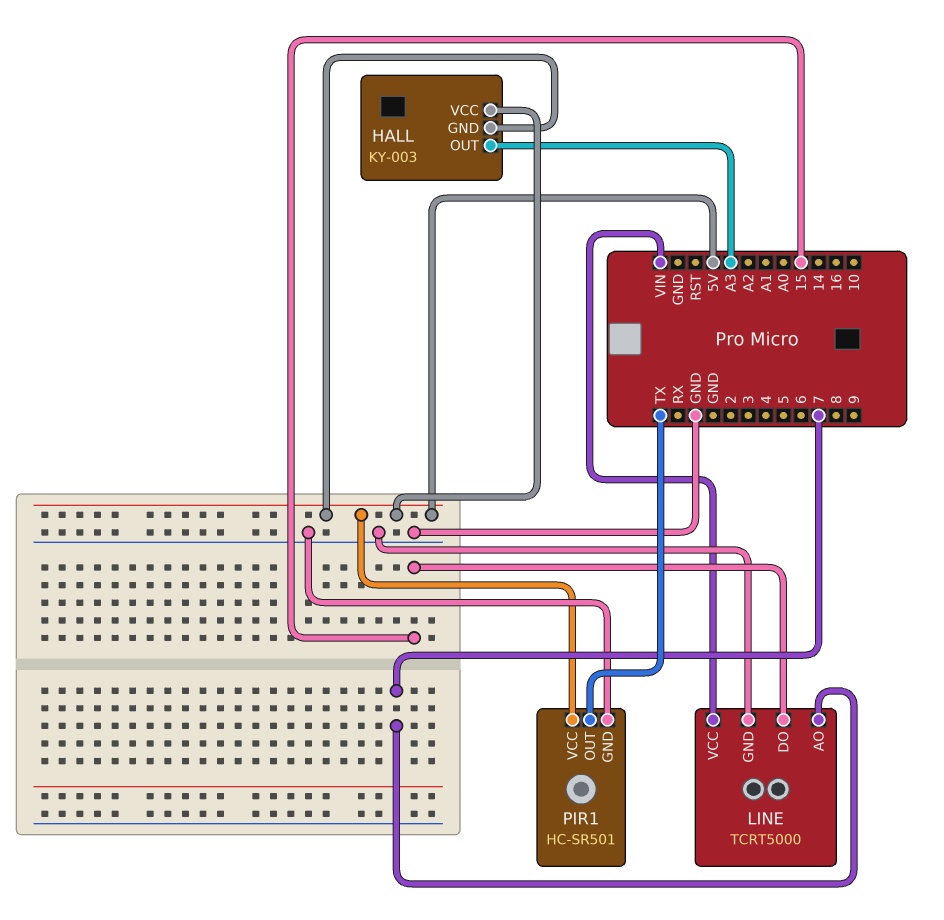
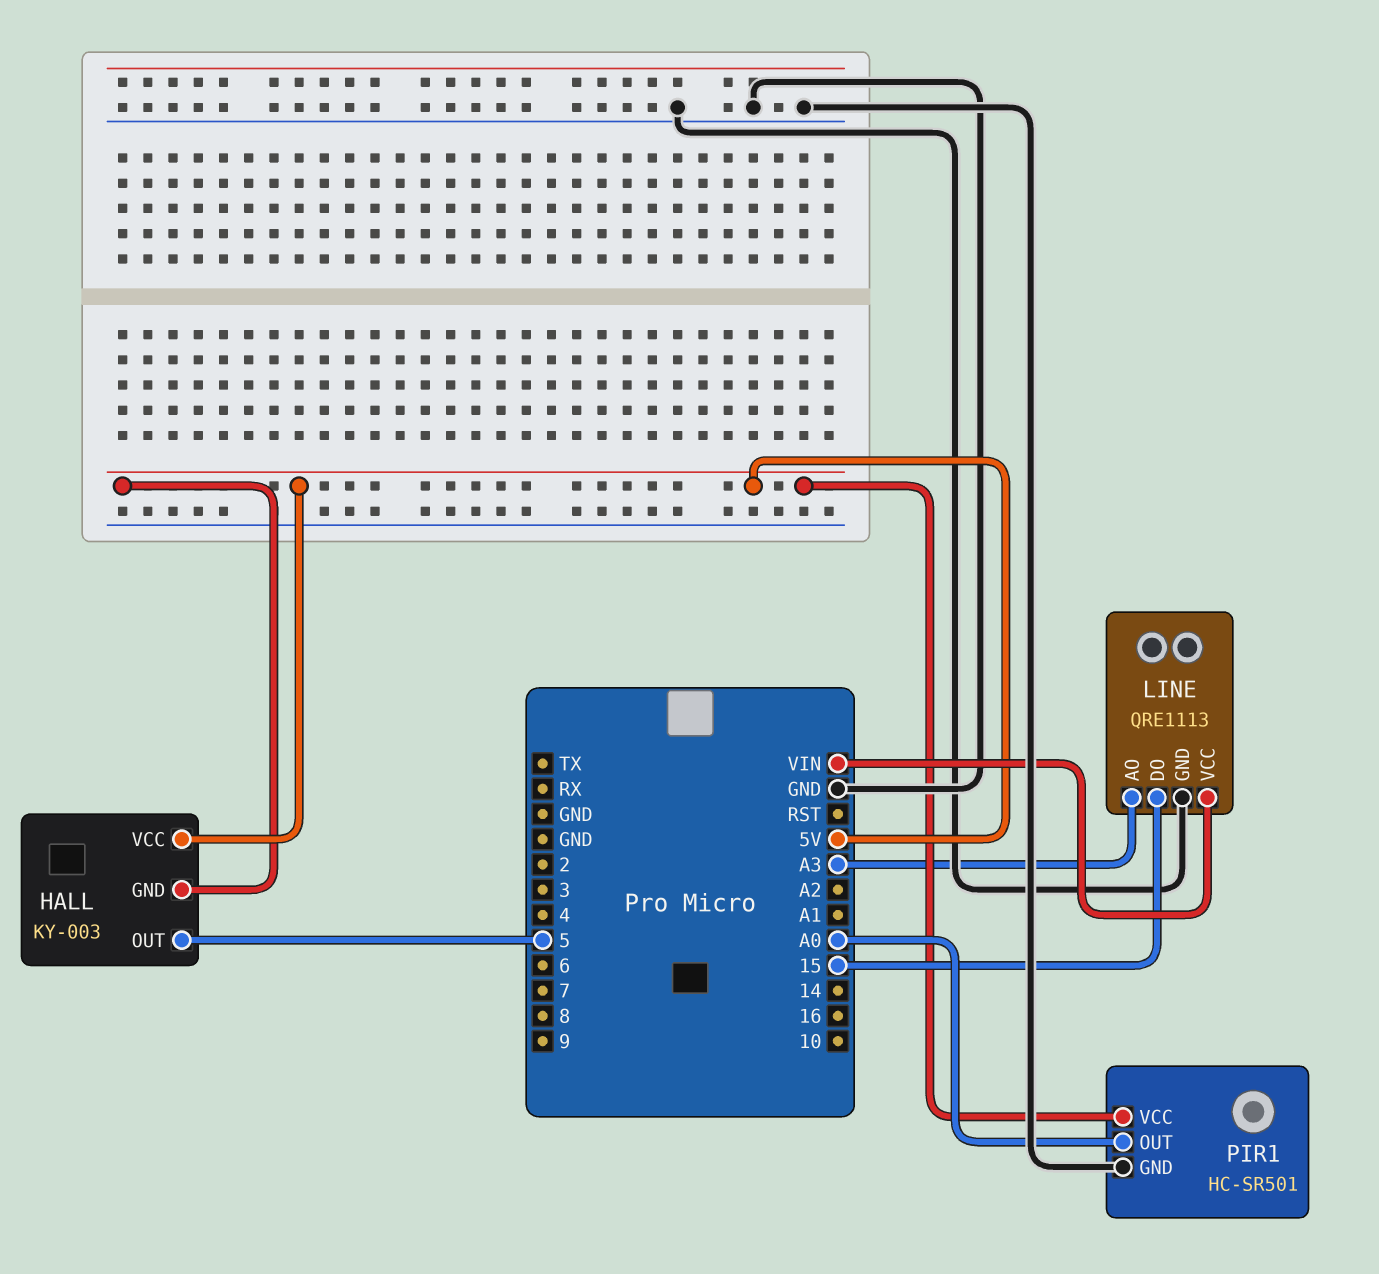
HALL pin OUT: A3 -> 5
LINE: TCRT5000 -> QRE1113
LINE pin AO: 7 -> A3
PIR1 pin OUT: TX -> A0

